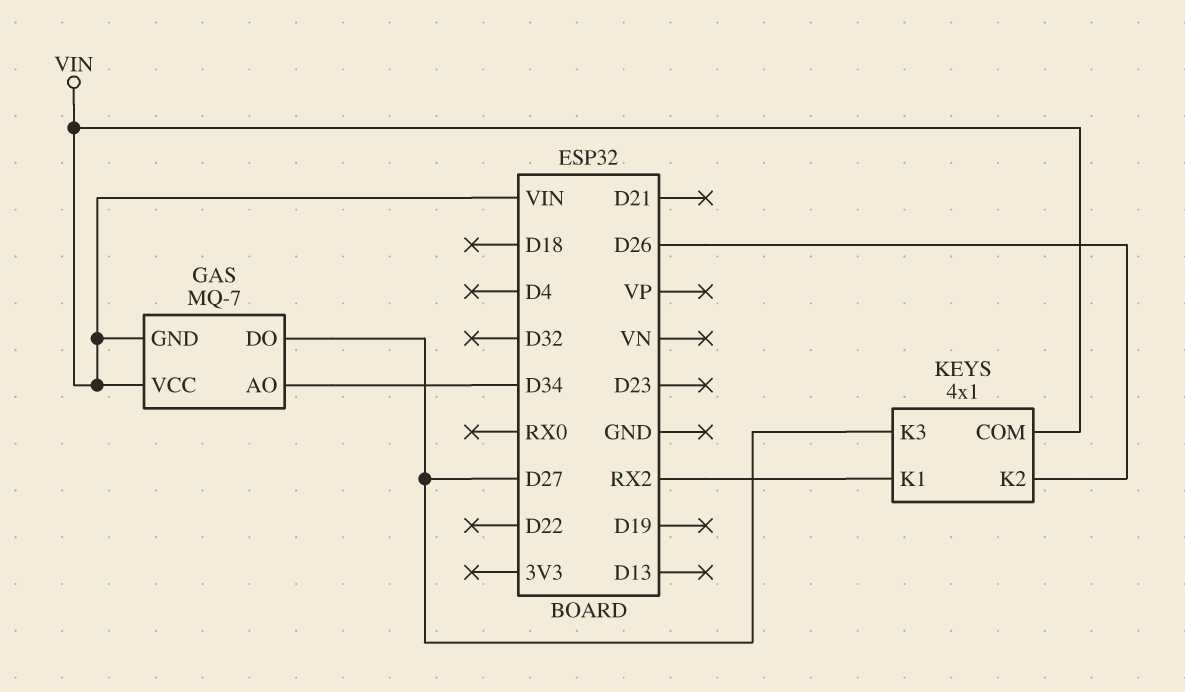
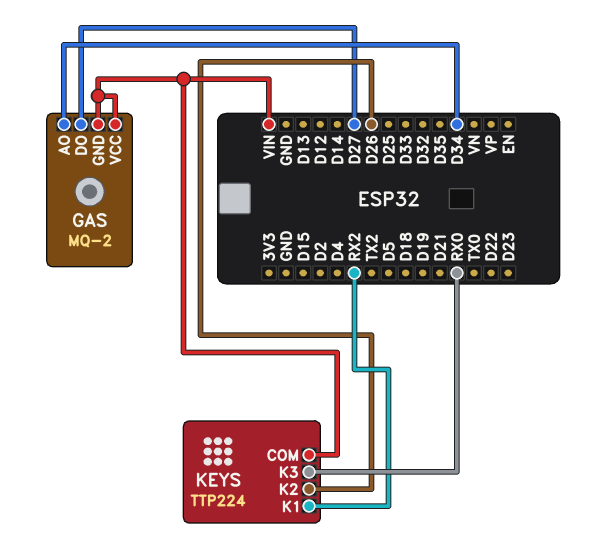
GAS: MQ-7 -> MQ-2
KEYS: 4x1 -> TTP224
KEYS pin K3: D27 -> RX0

